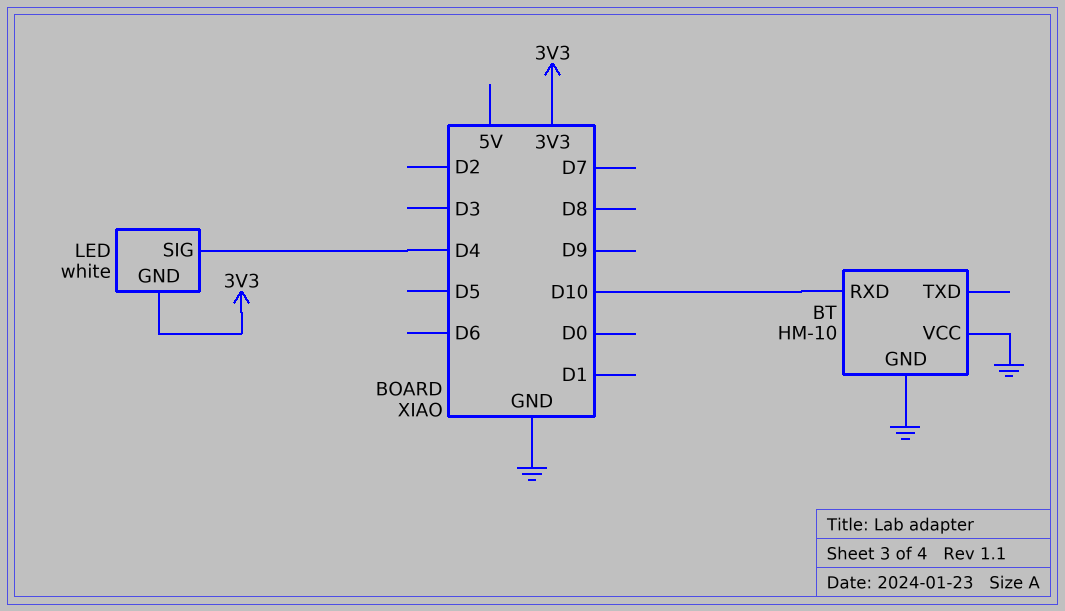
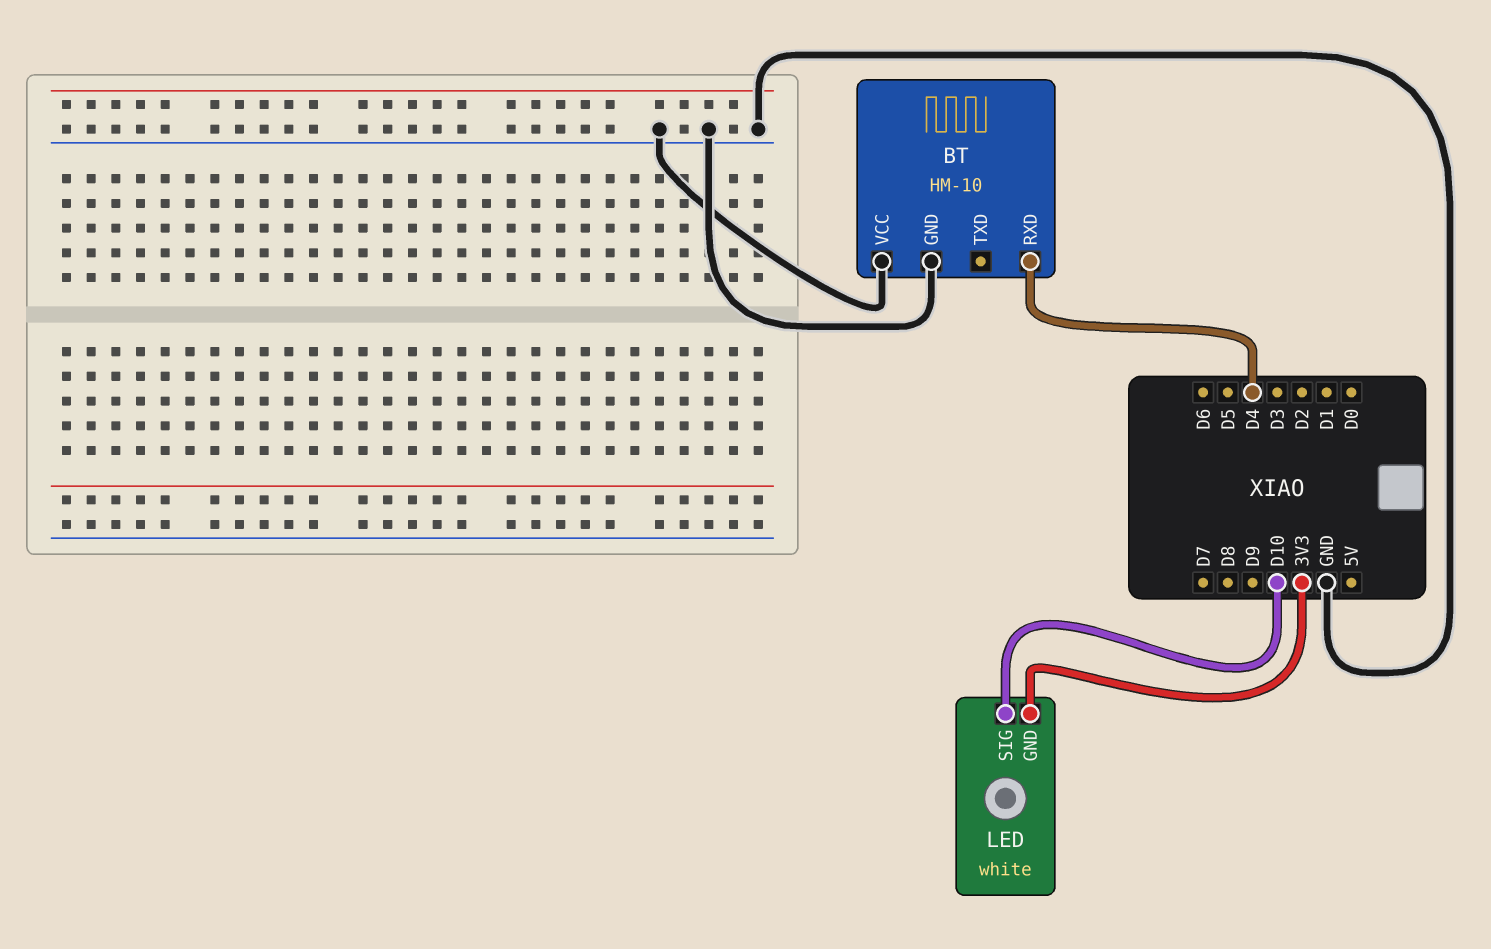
BT pin RXD: D10 -> D4
LED pin SIG: D4 -> D10

